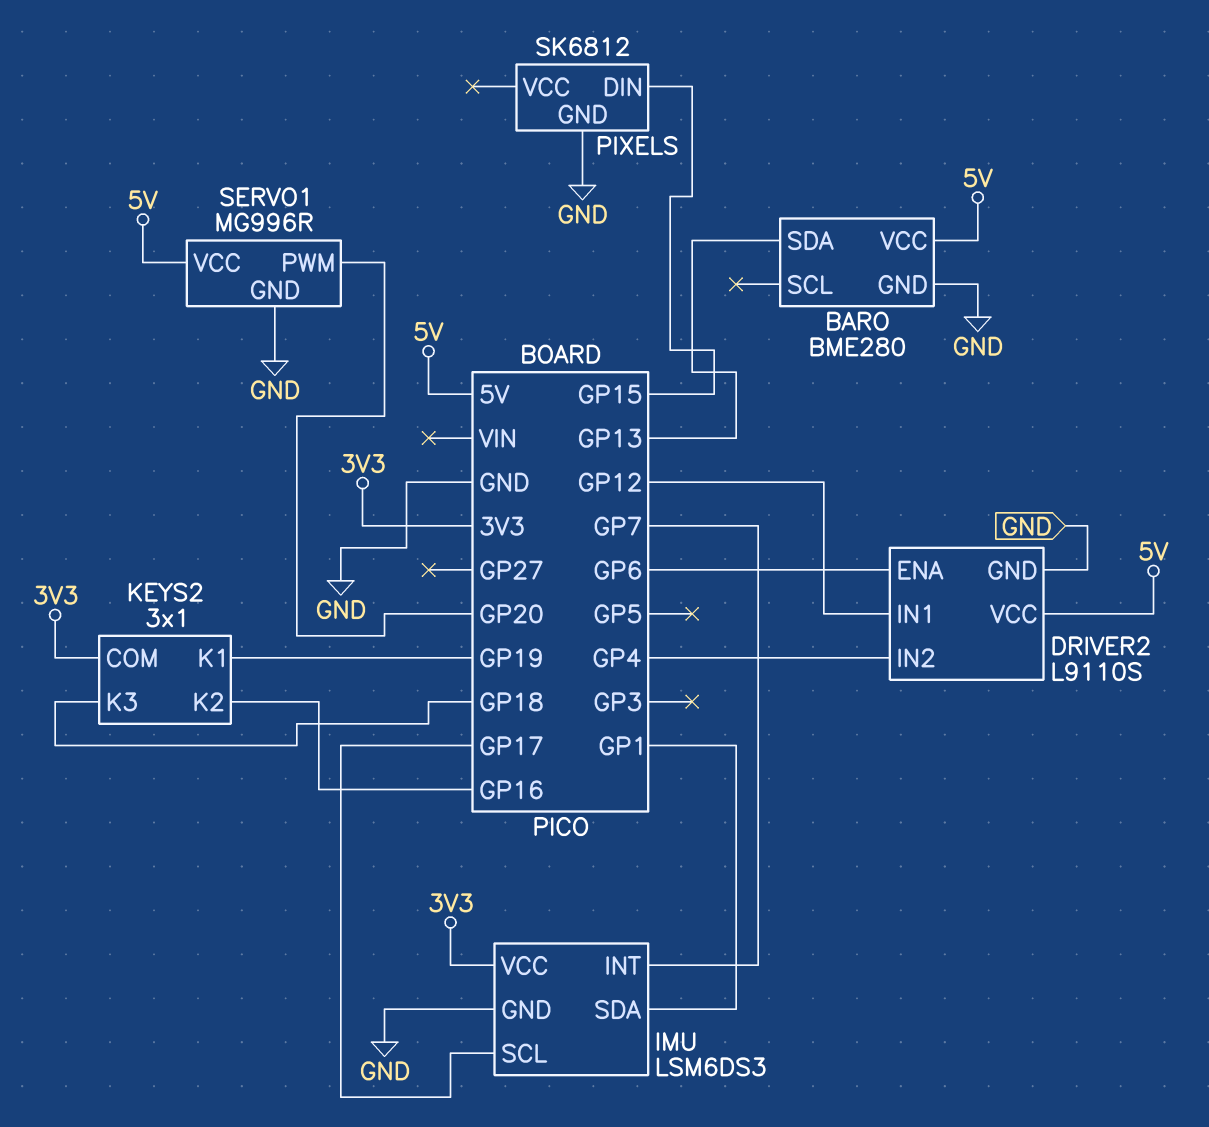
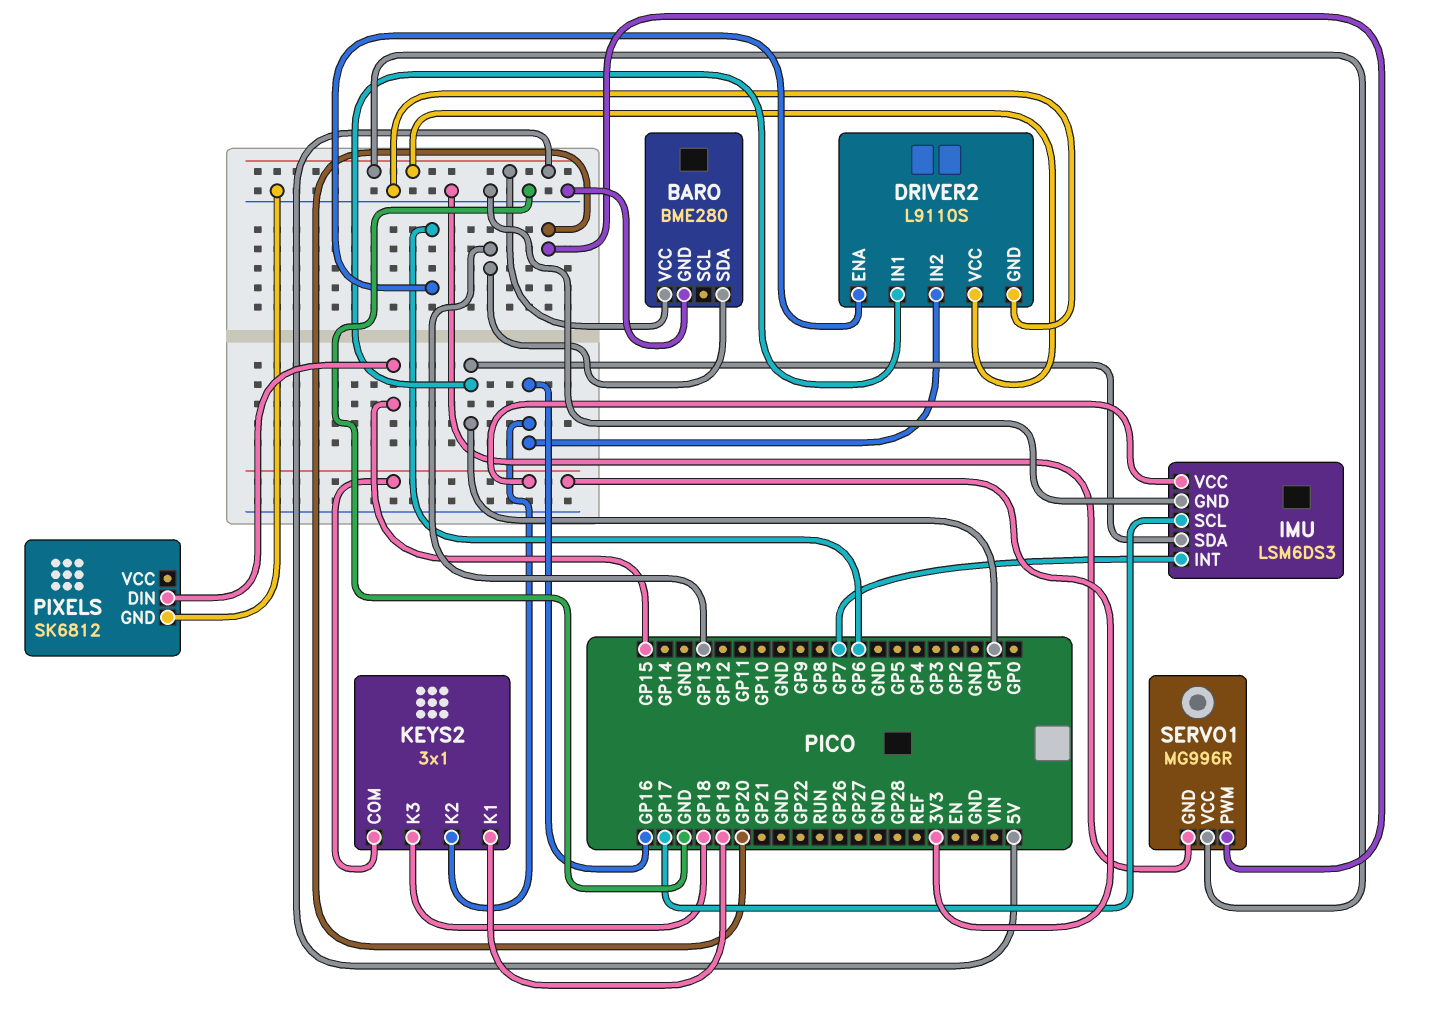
DRIVER2 pin IN1: GP12 -> GP1
DRIVER2 pin IN2: GP4 -> GP16

